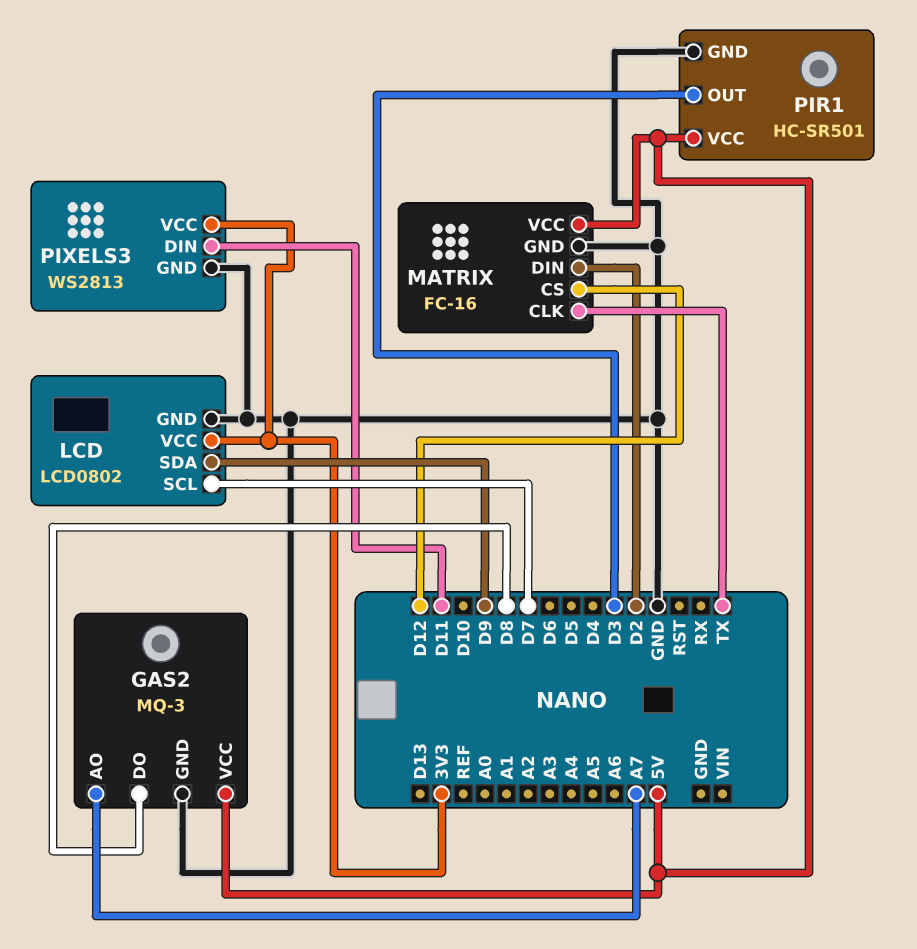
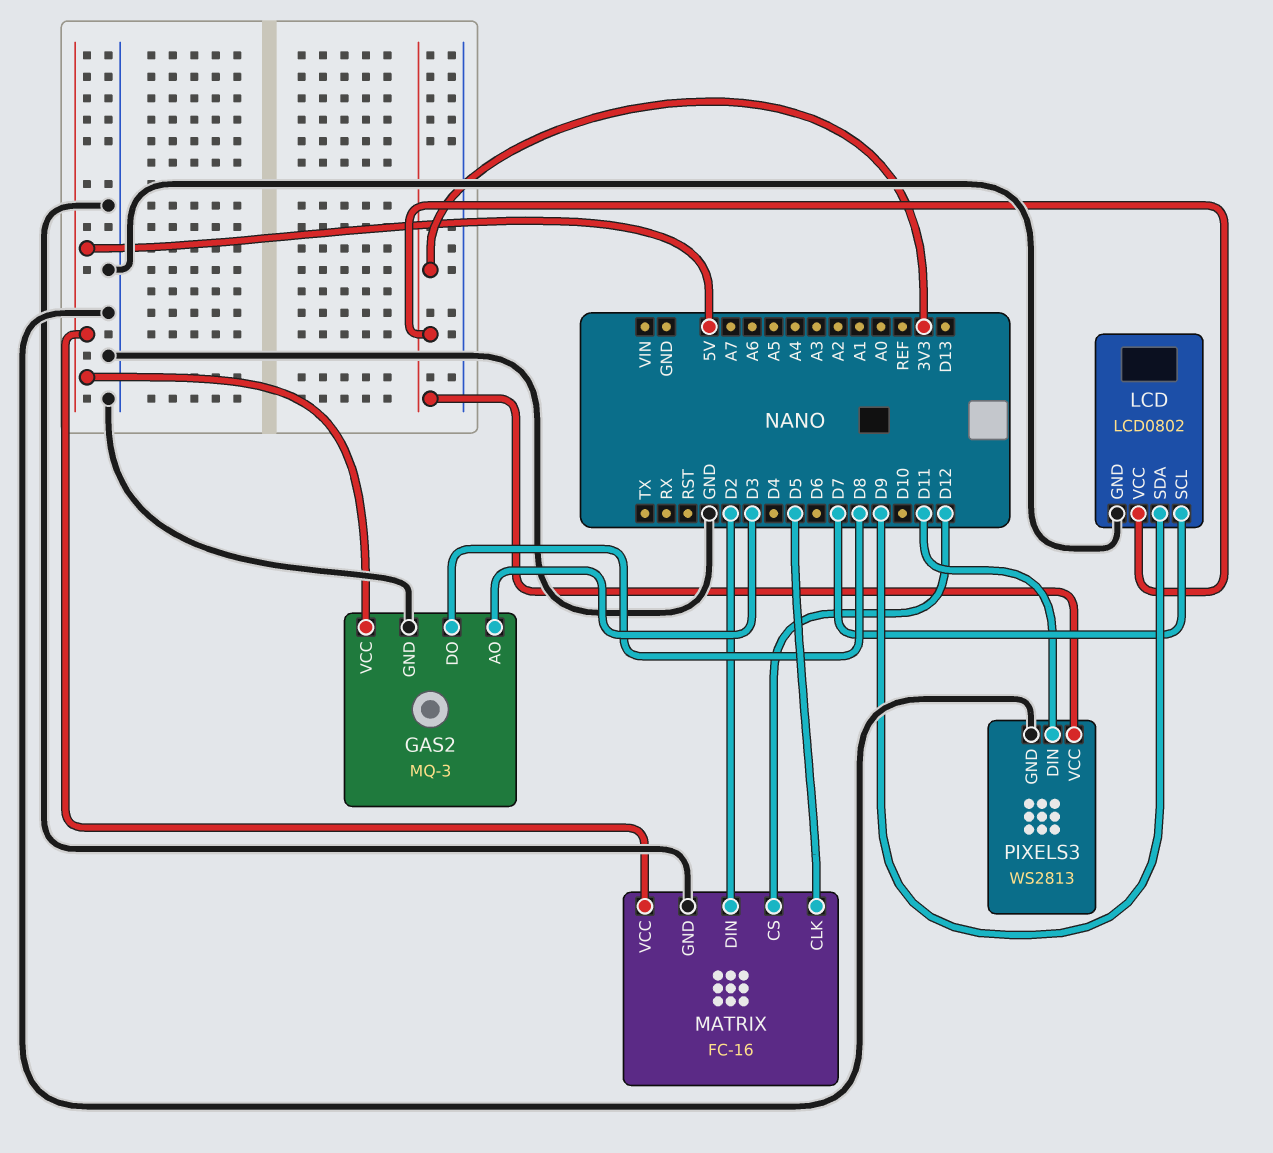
GAS2 pin AO: A7 -> D3
MATRIX pin CLK: TX -> D5
PIR1: HC-SR501 -> none
PIR1 pin GND: GND -> none
PIR1 pin OUT: D3 -> none
PIR1 pin VCC: 5V -> none

